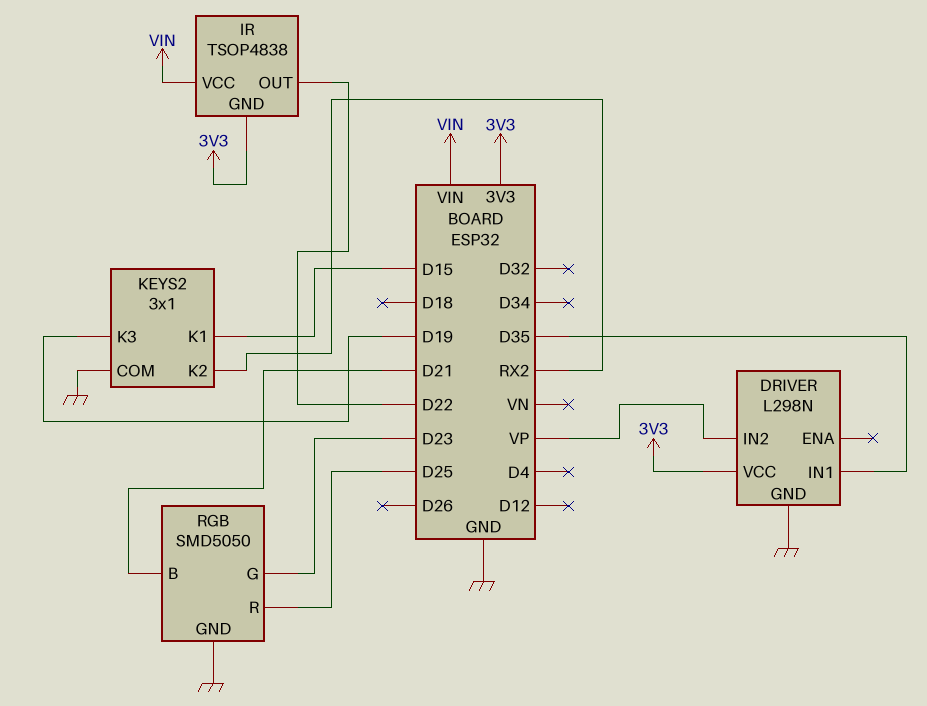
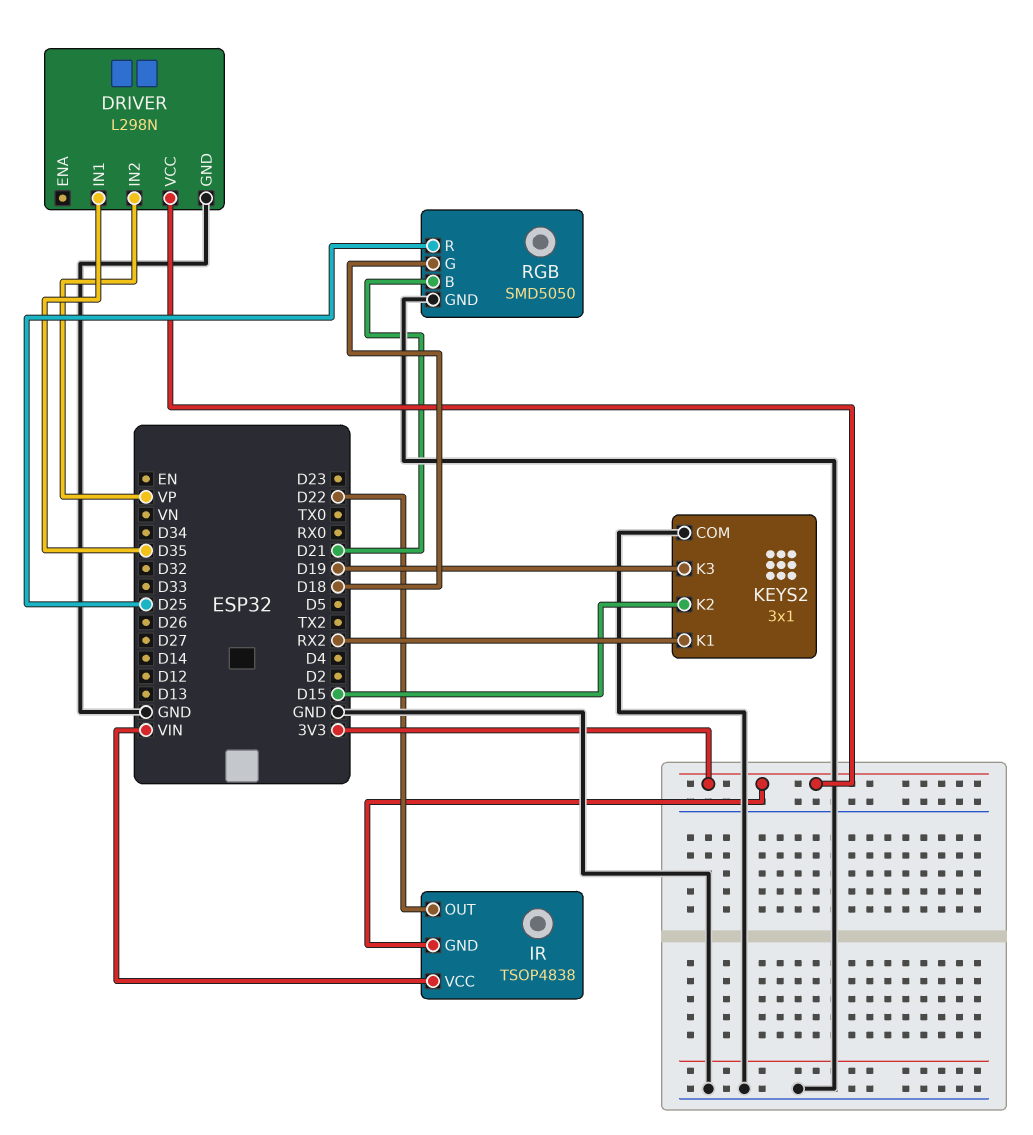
KEYS2 pin K1: D15 -> RX2
KEYS2 pin K2: RX2 -> D15
RGB pin G: D23 -> D18

